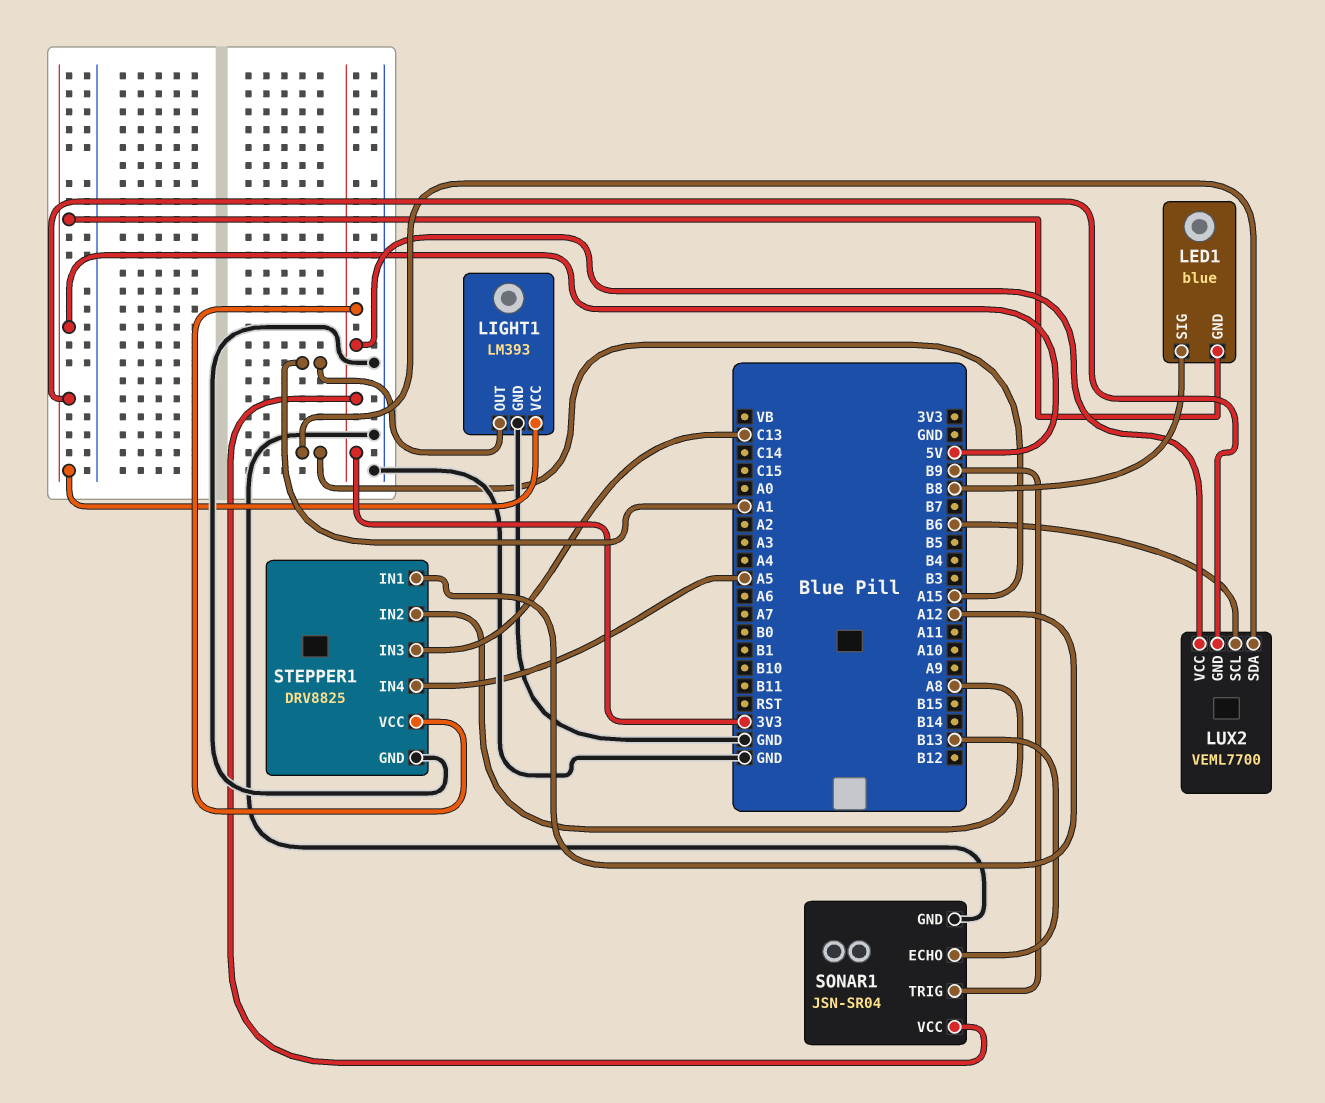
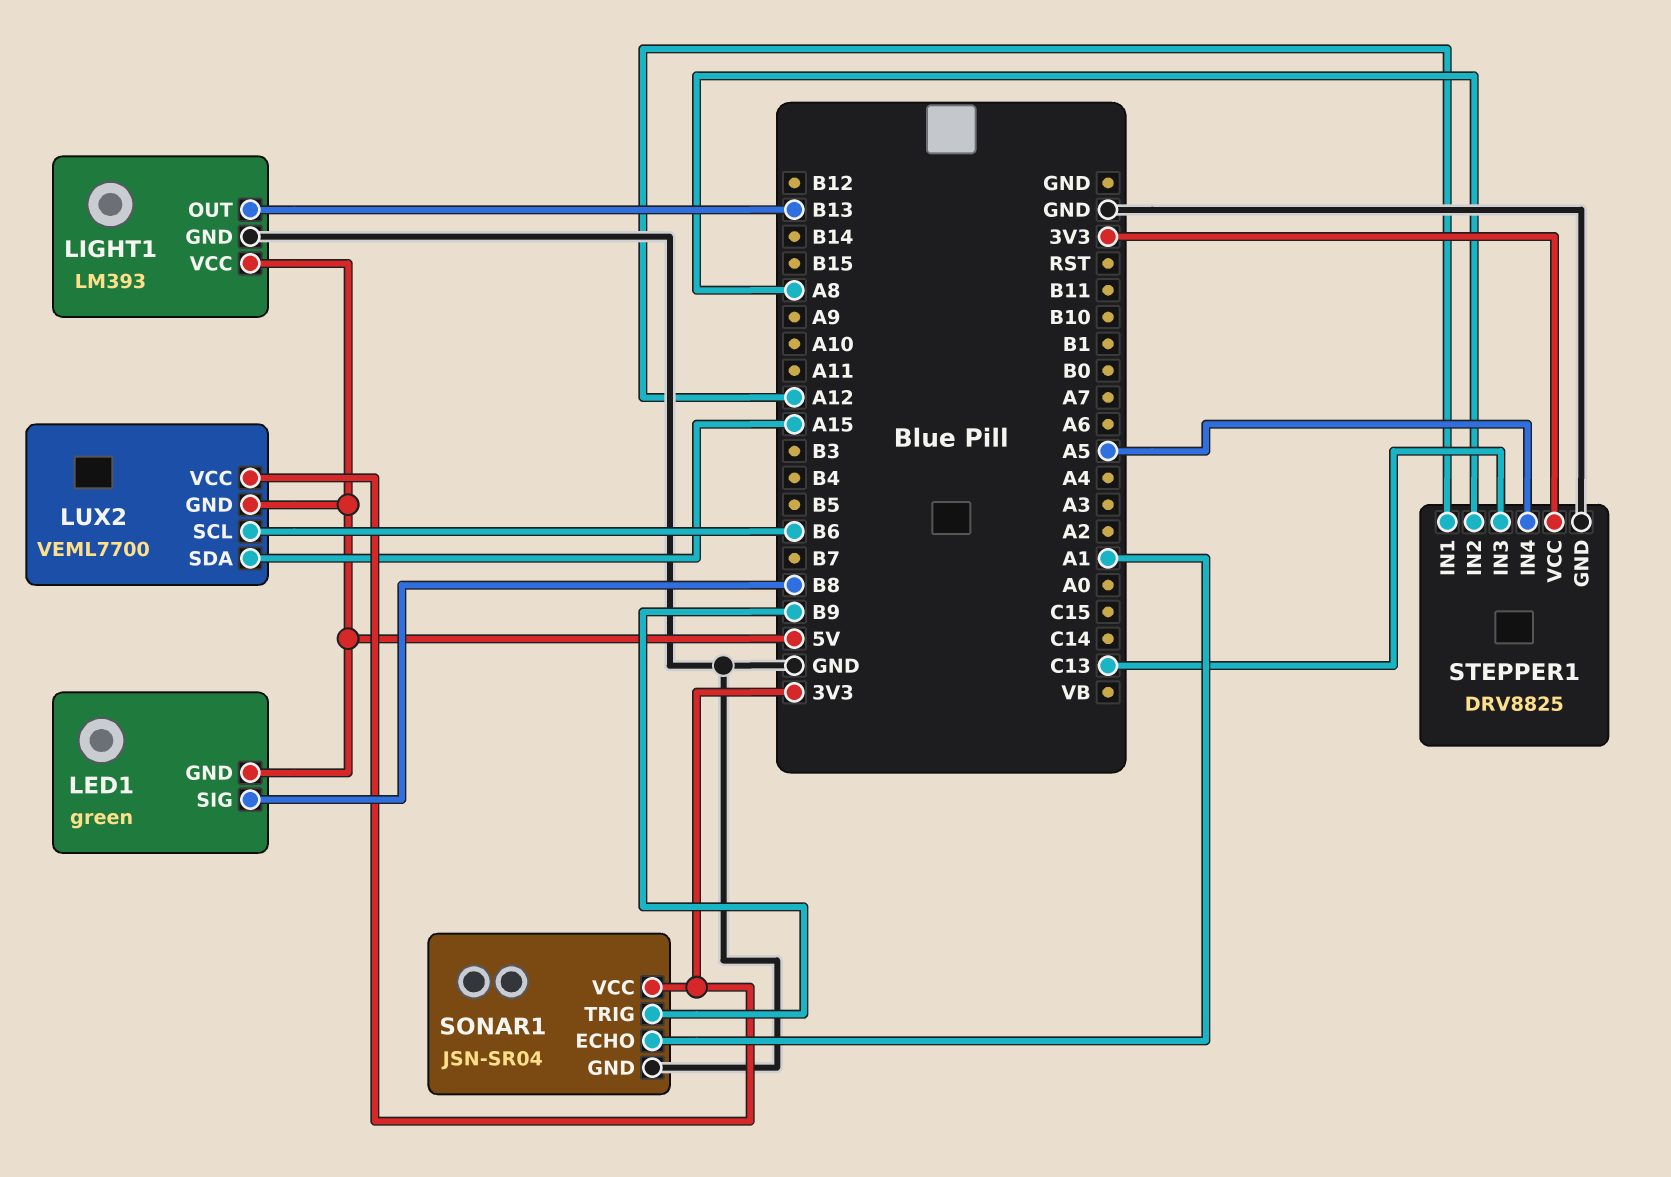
LED1: blue -> green
LIGHT1 pin OUT: A1 -> B13
SONAR1 pin ECHO: B13 -> A1

